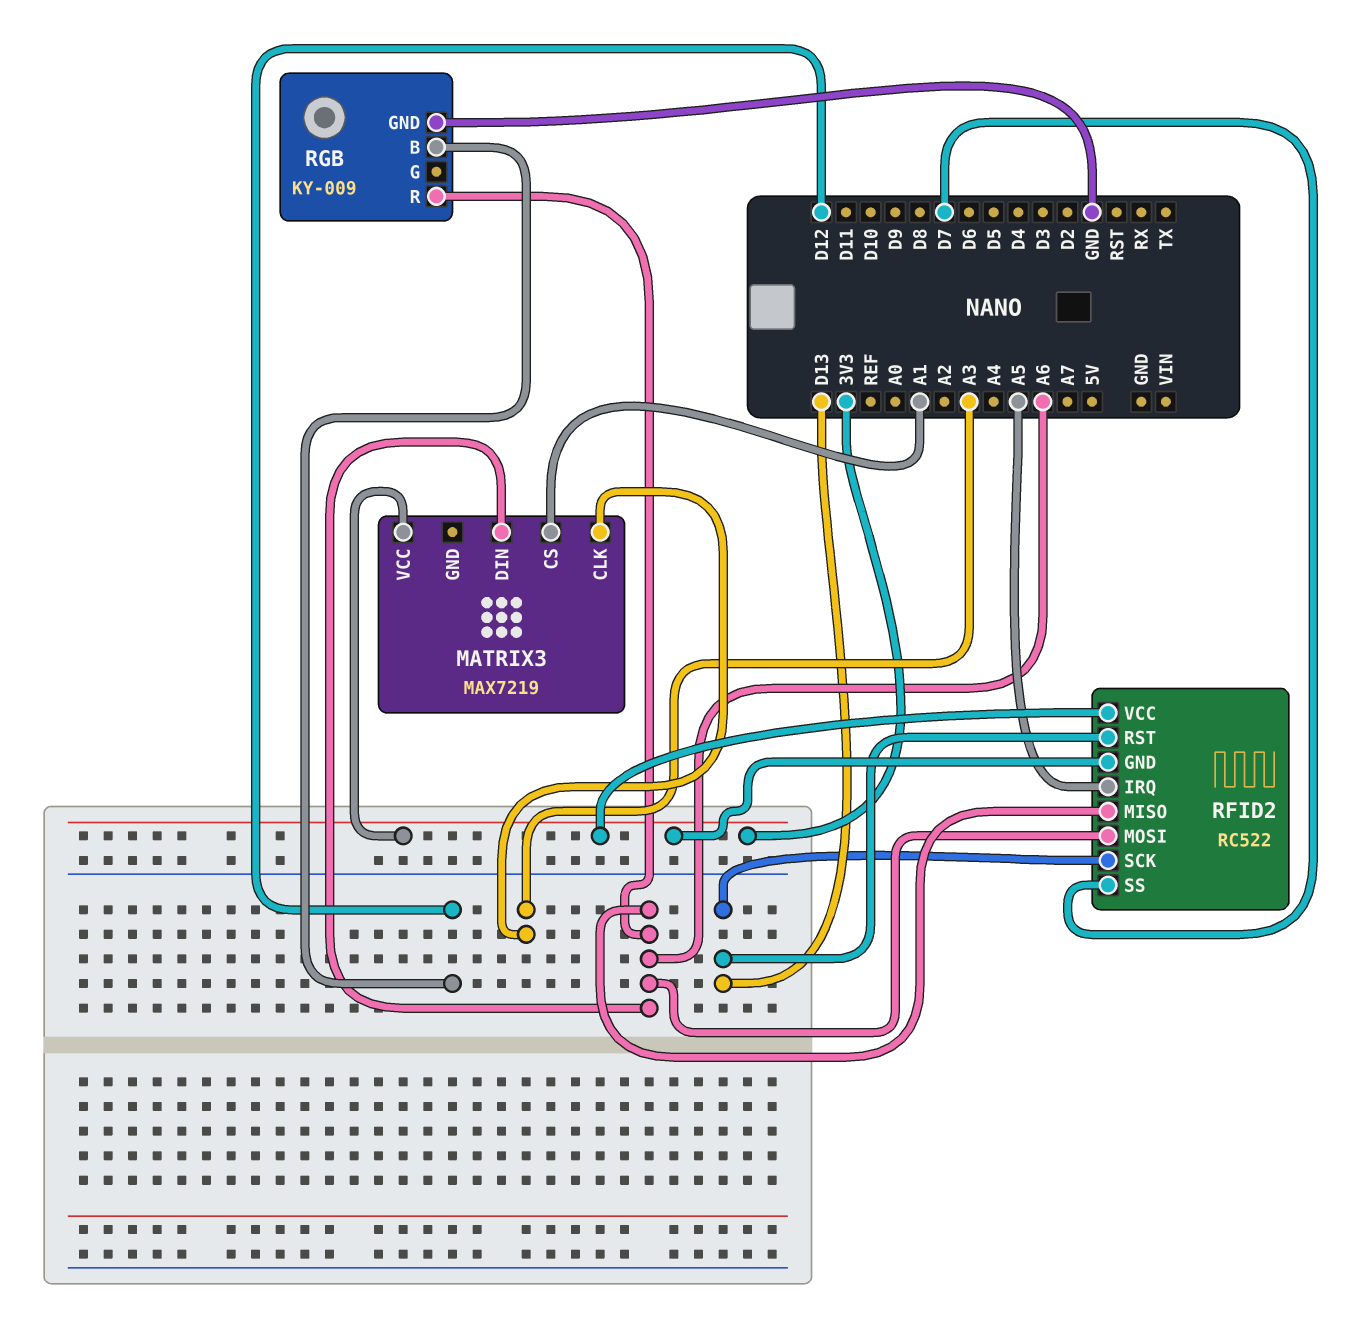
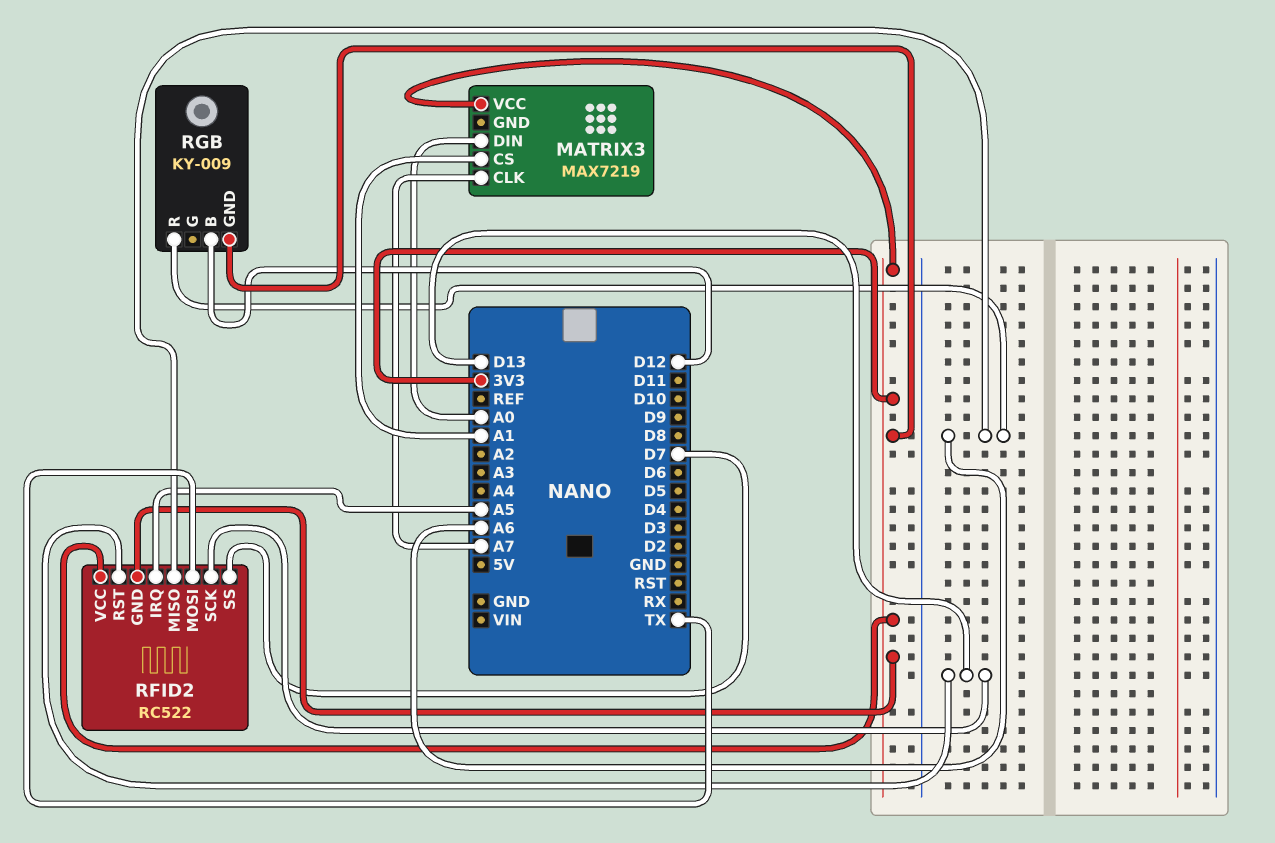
MATRIX3 pin CLK: A3 -> A7
MATRIX3 pin DIN: A6 -> A0
RFID2 pin MOSI: A6 -> TX
RGB pin GND: GND -> 3V3

